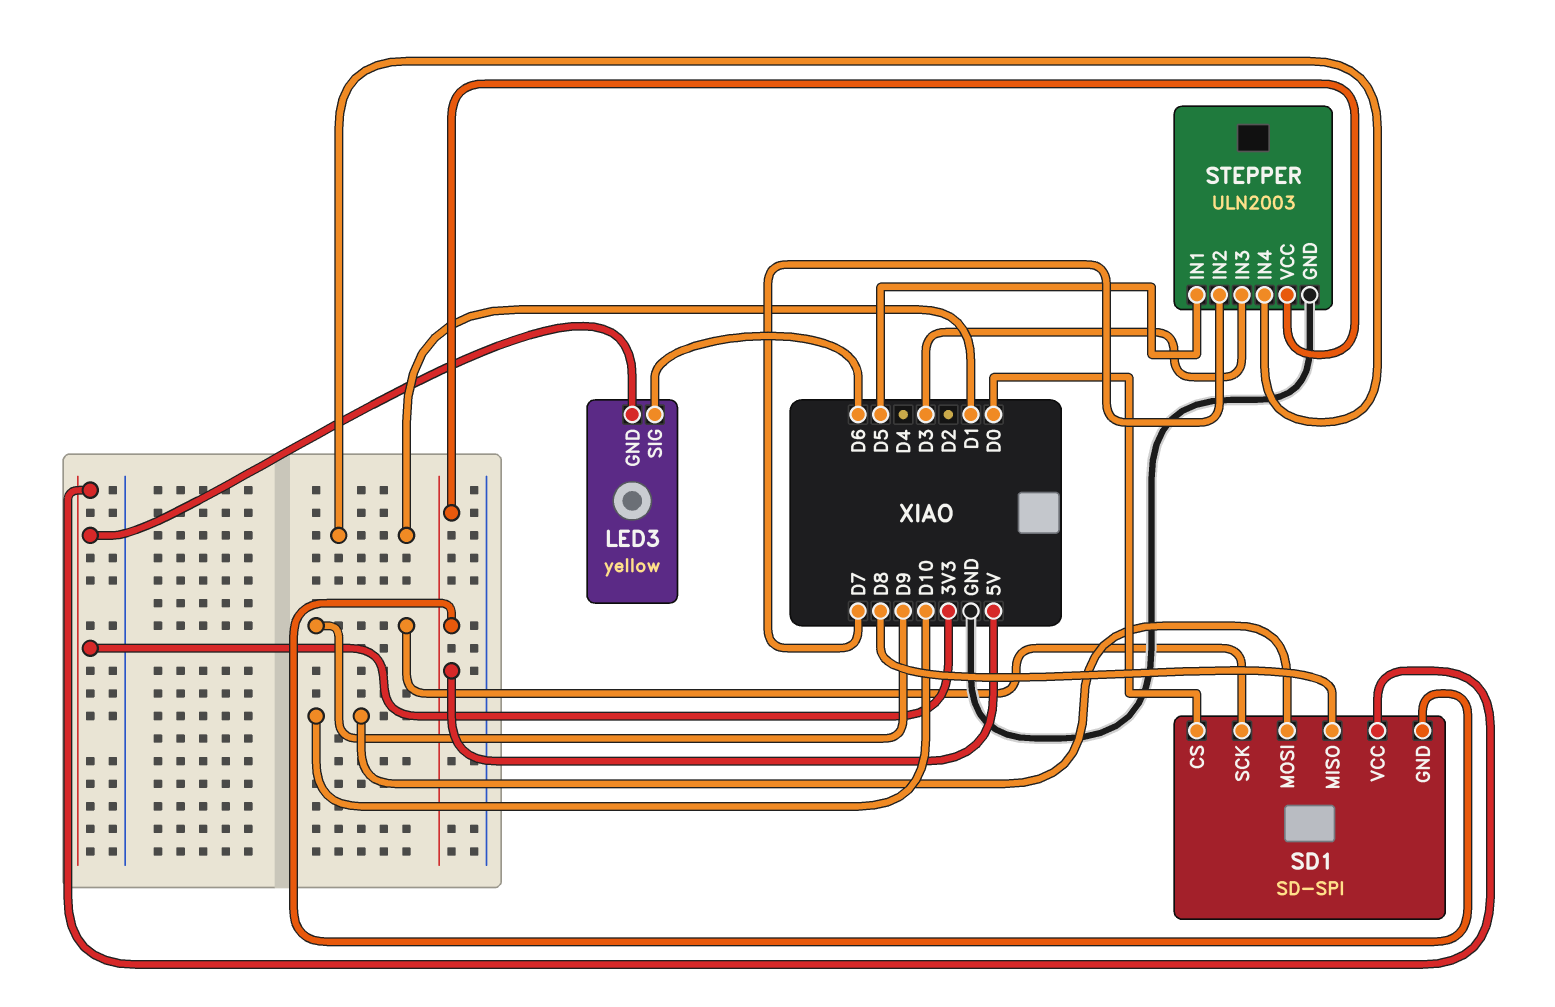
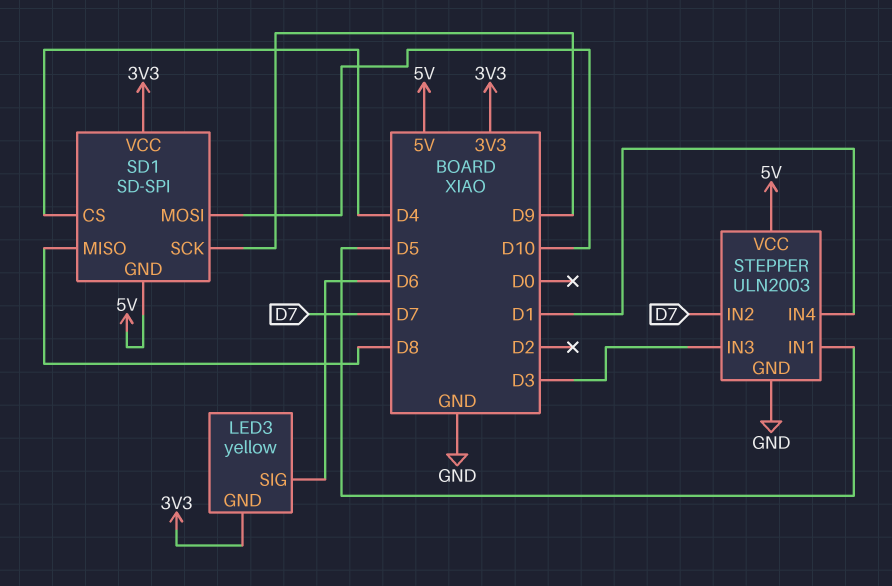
SD1 pin CS: D0 -> D4

